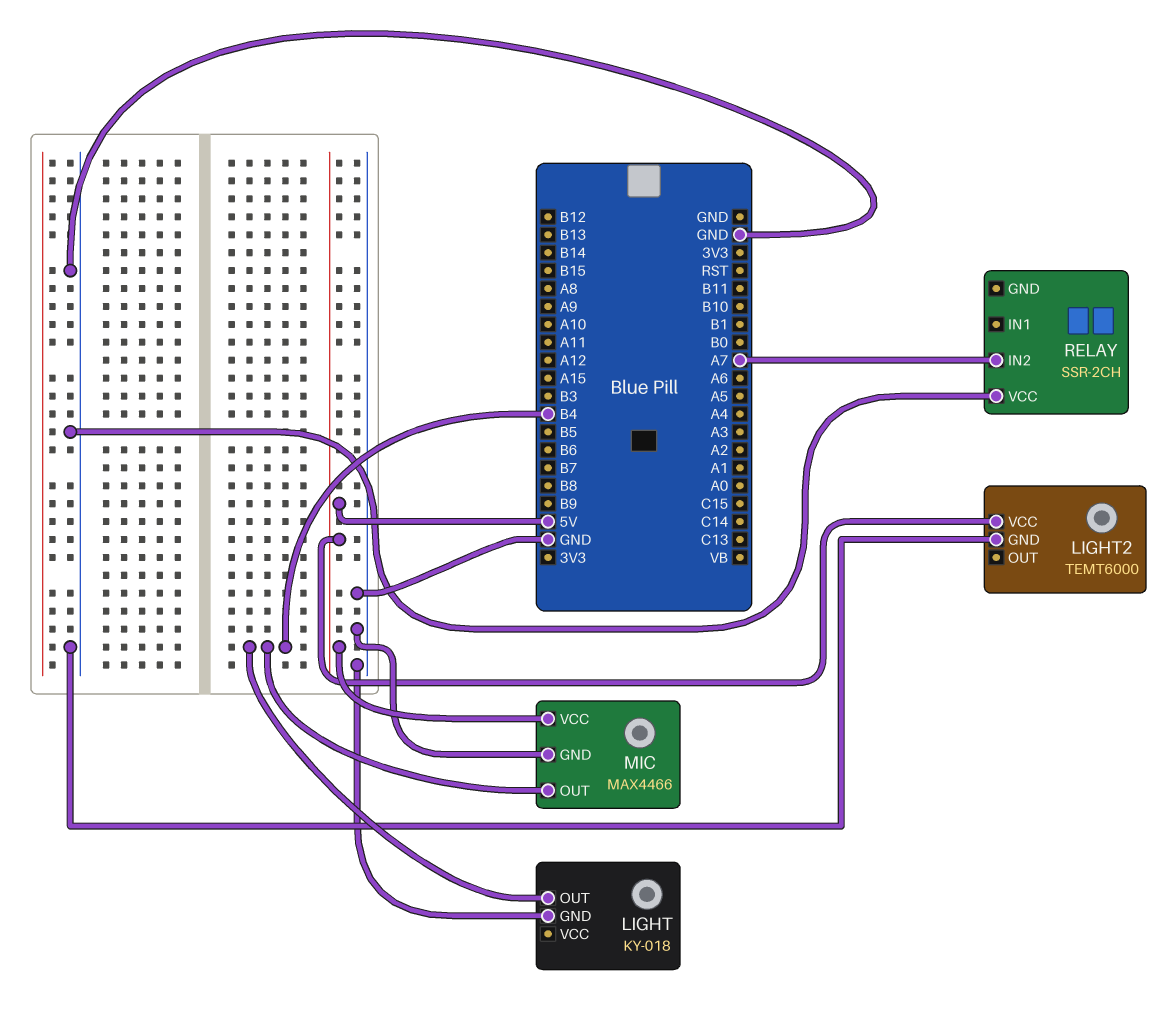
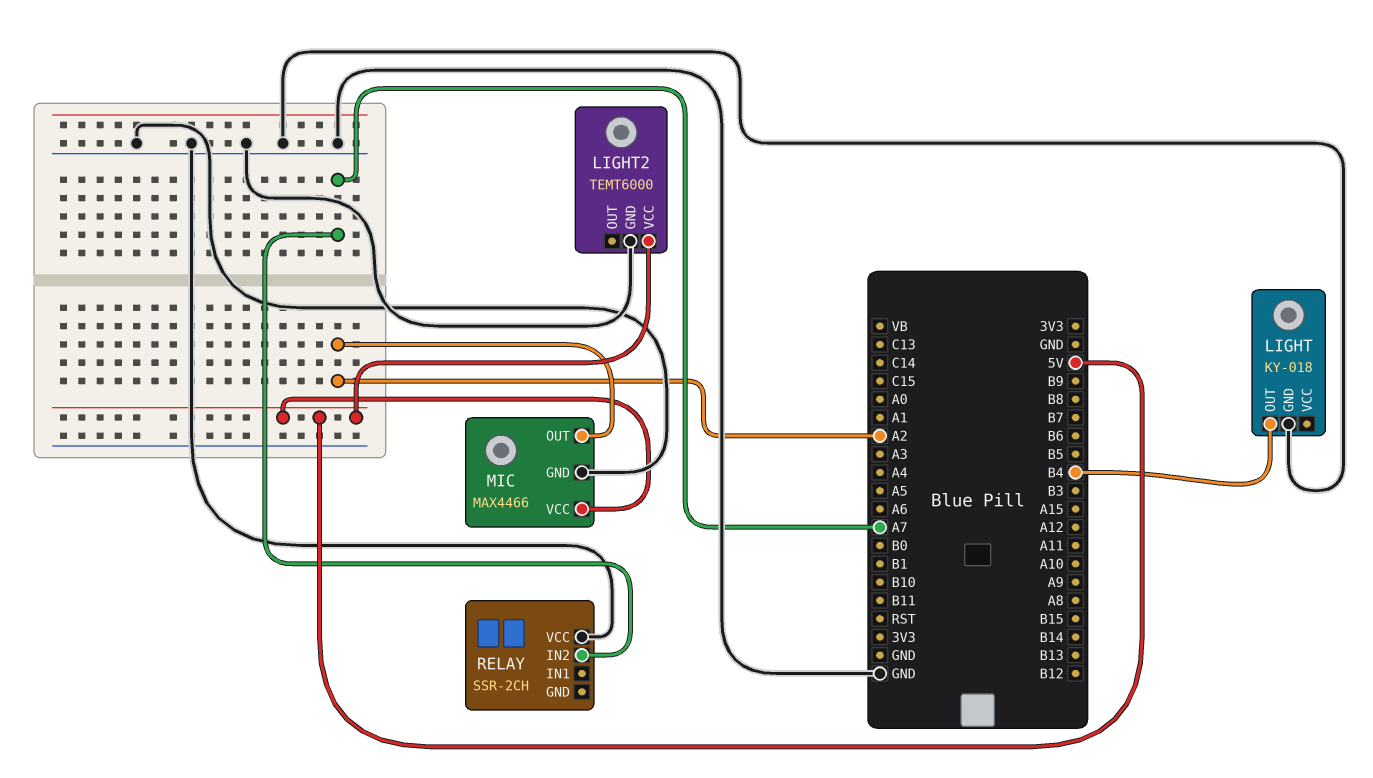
MIC pin OUT: B4 -> A2

